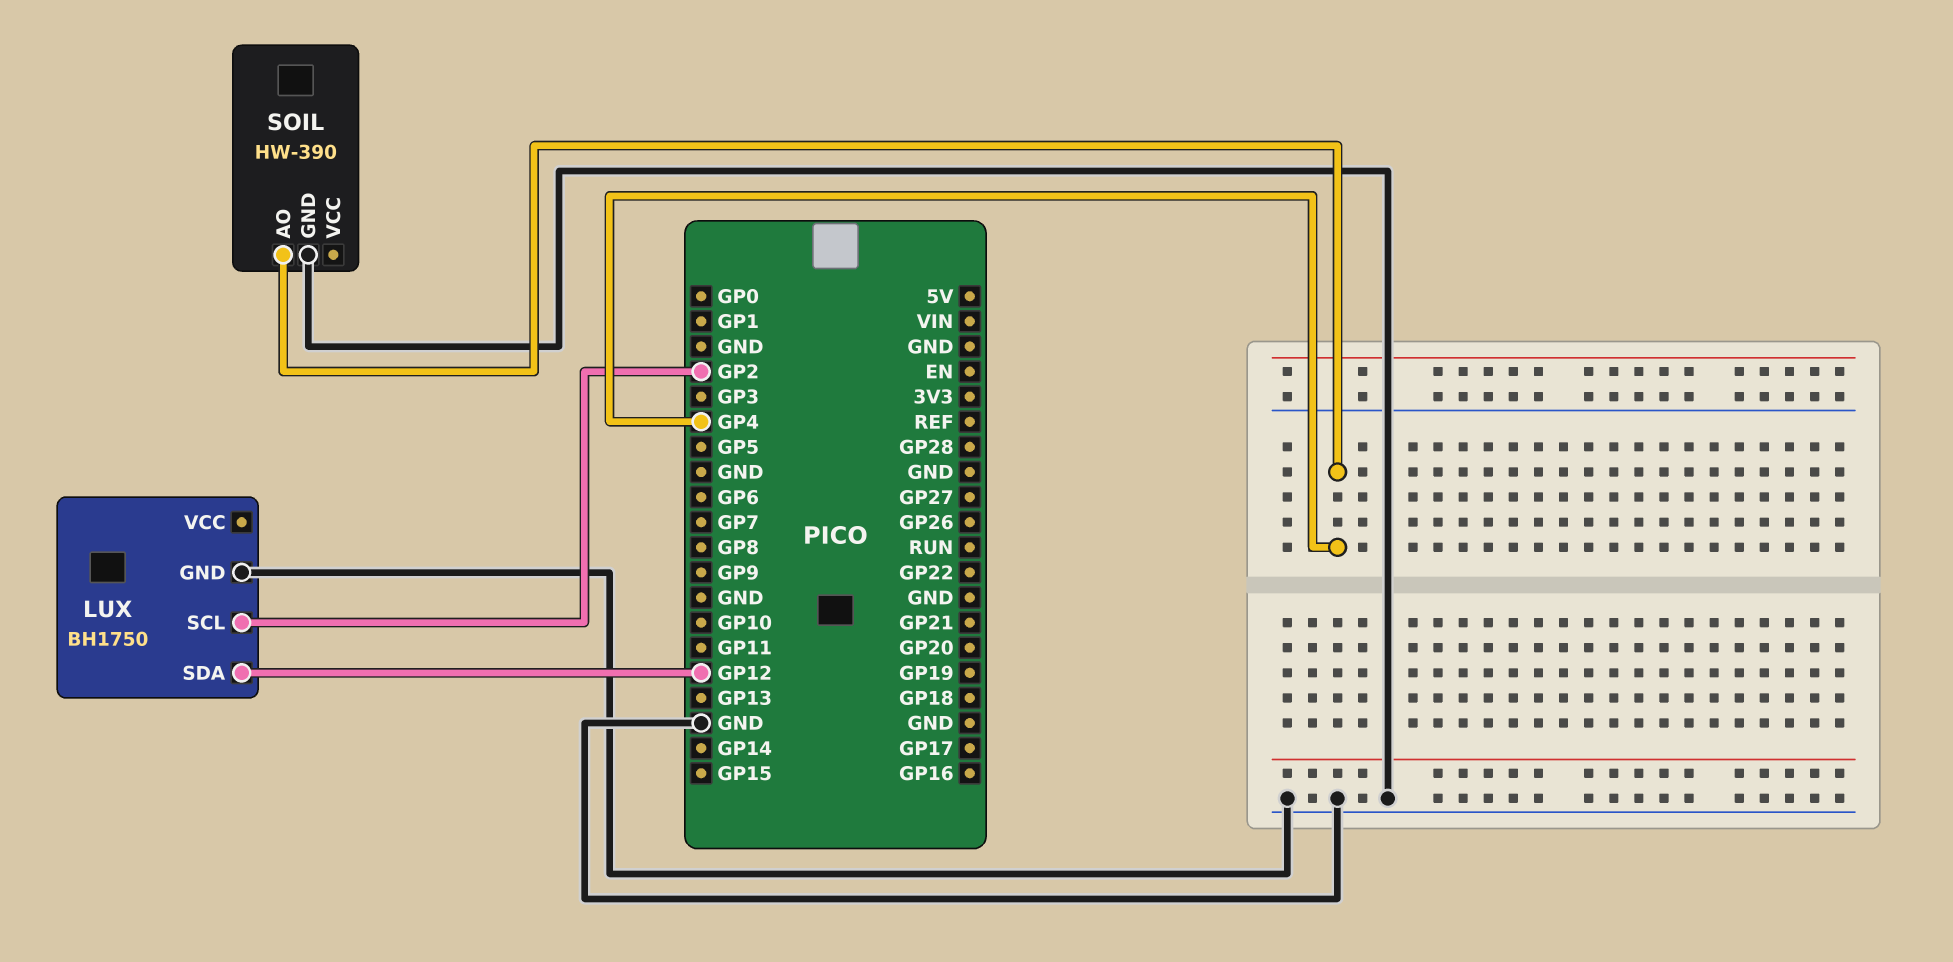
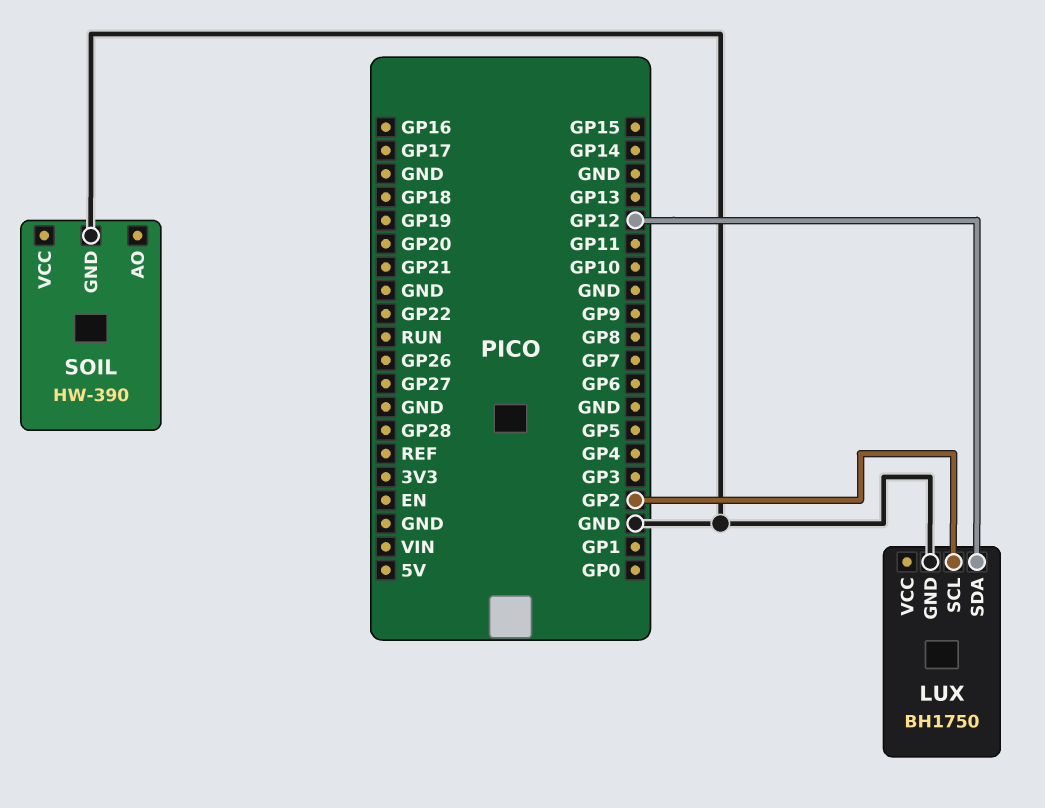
SOIL pin AO: GP4 -> none

